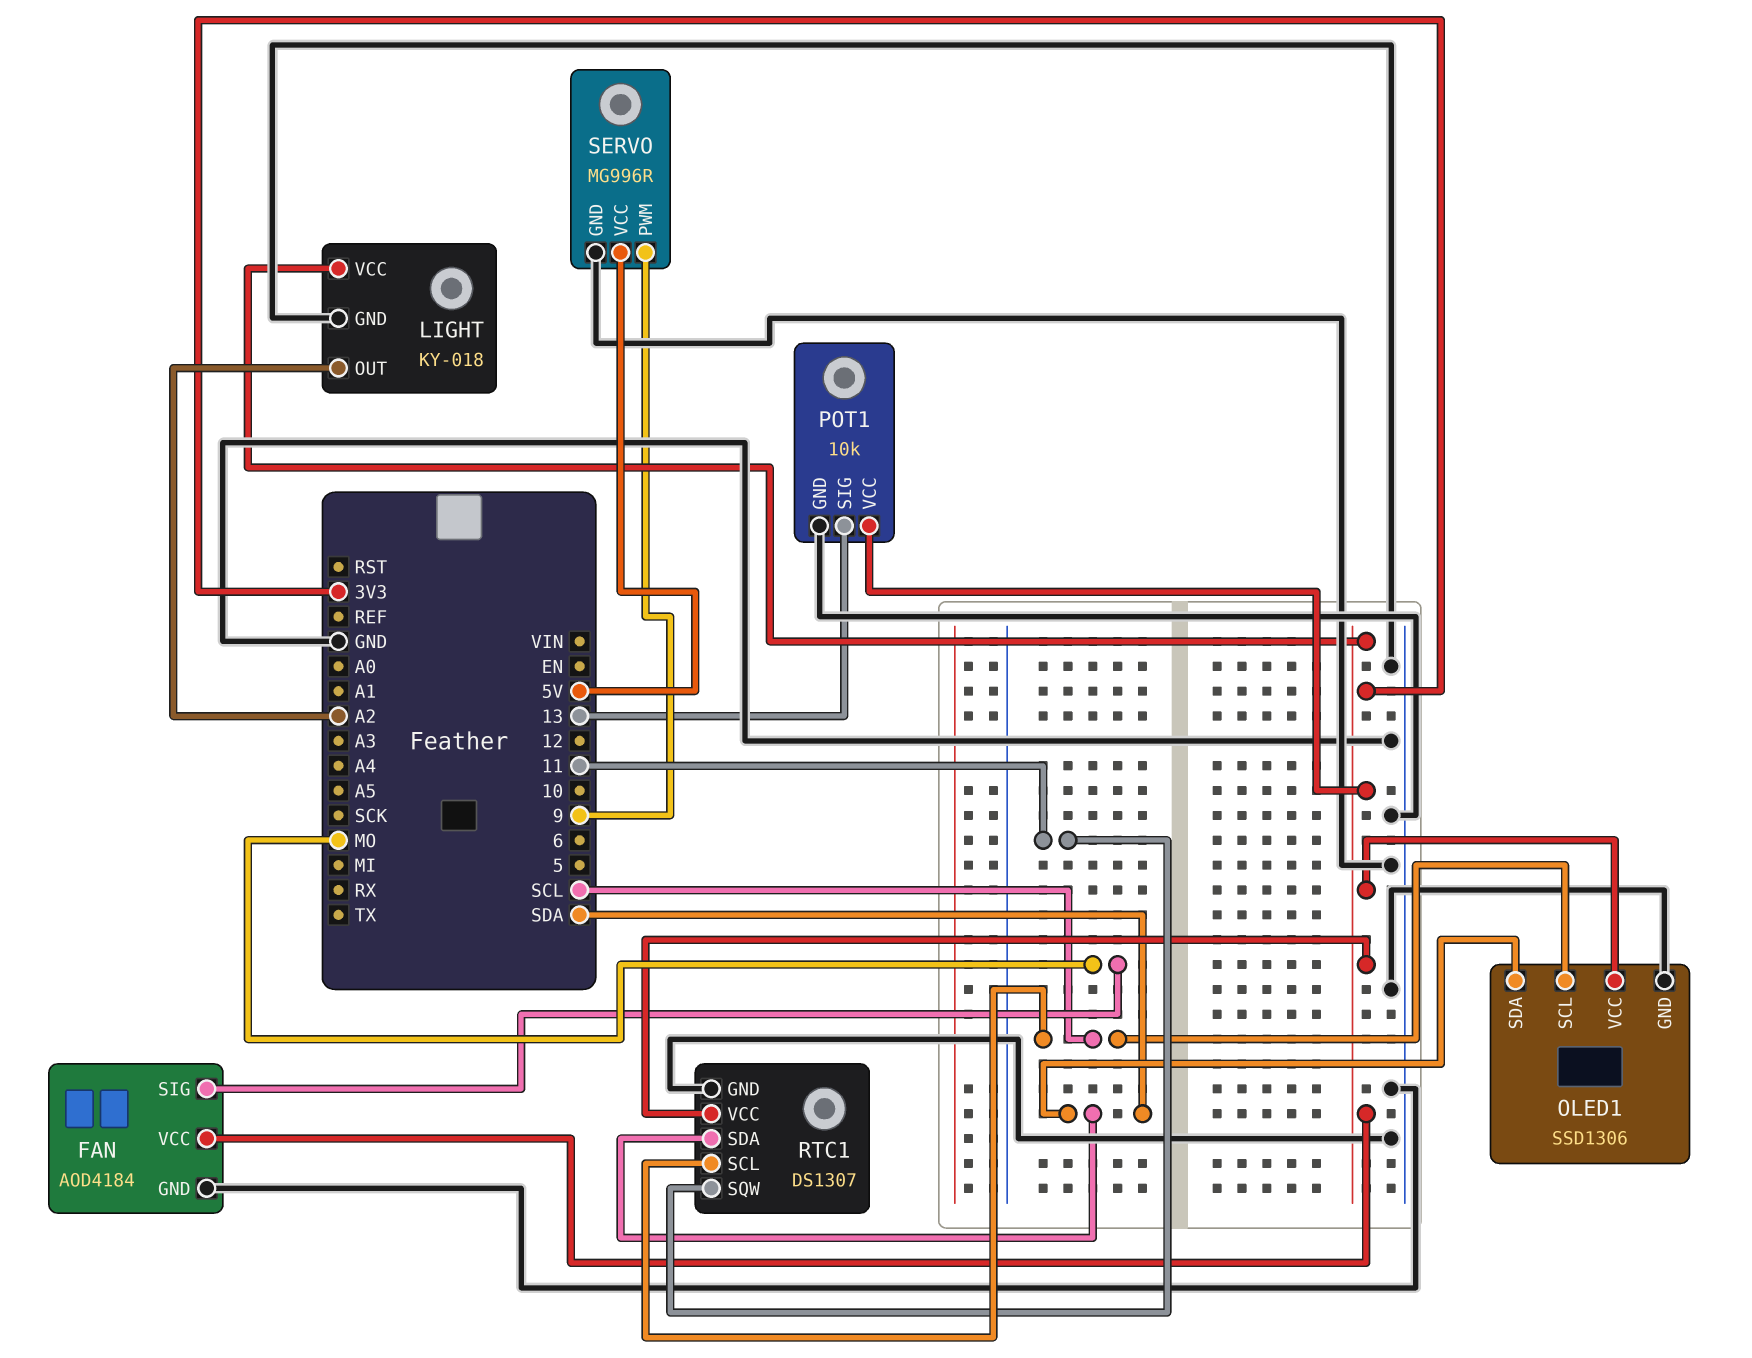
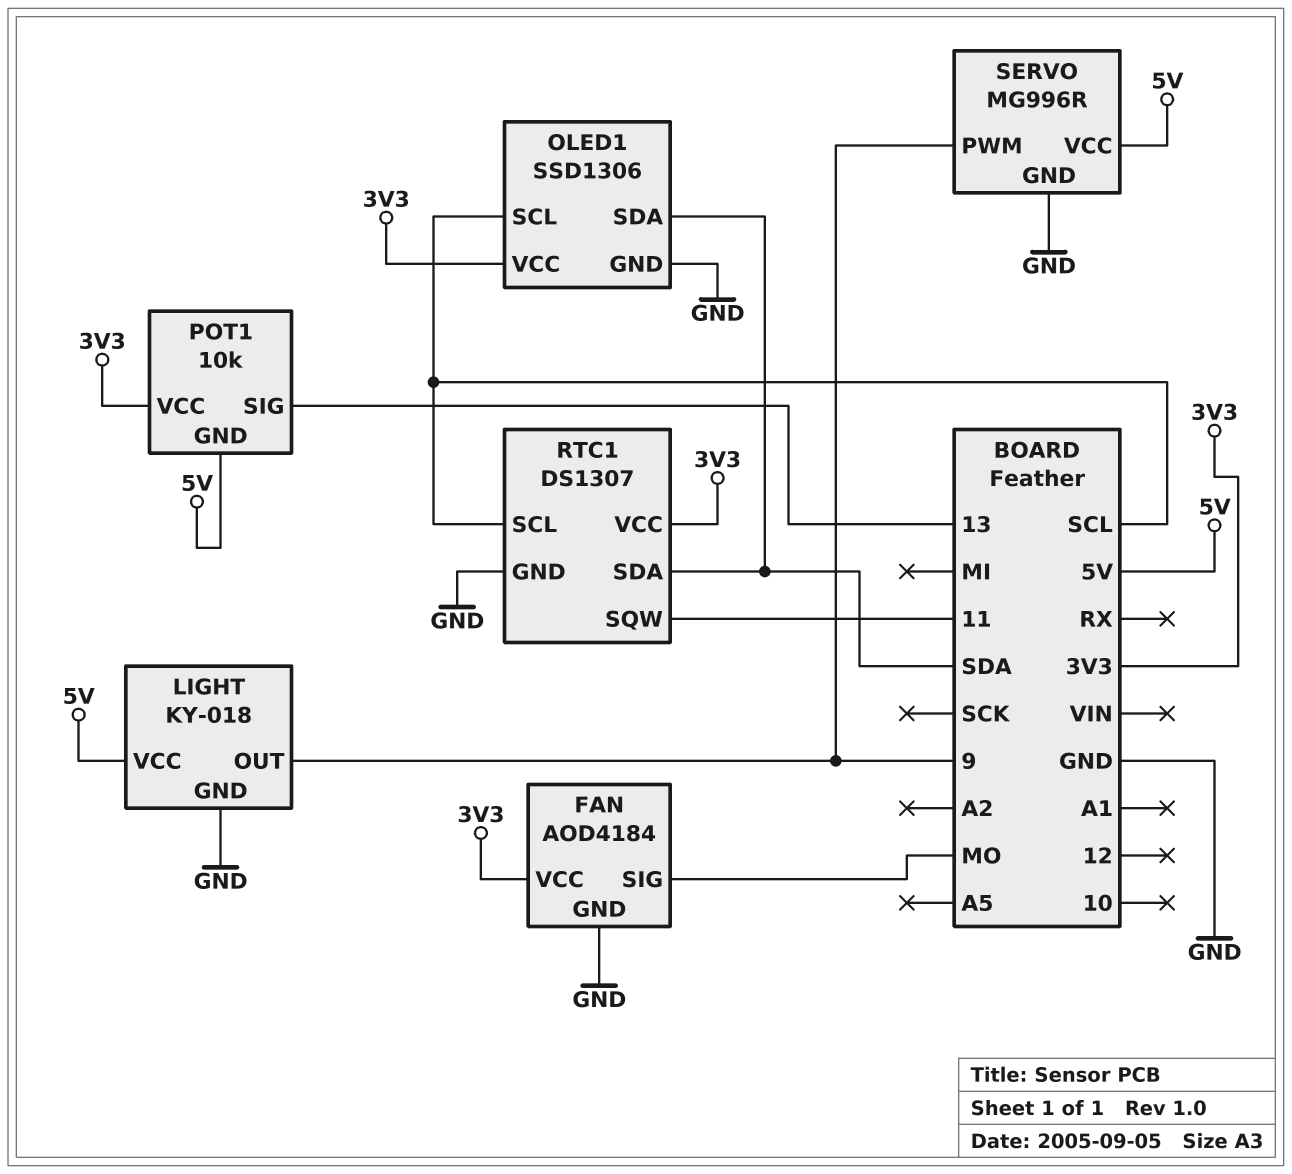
LIGHT pin OUT: A2 -> 9
LIGHT pin VCC: 3V3 -> 5V
POT1 pin GND: GND -> 5V

